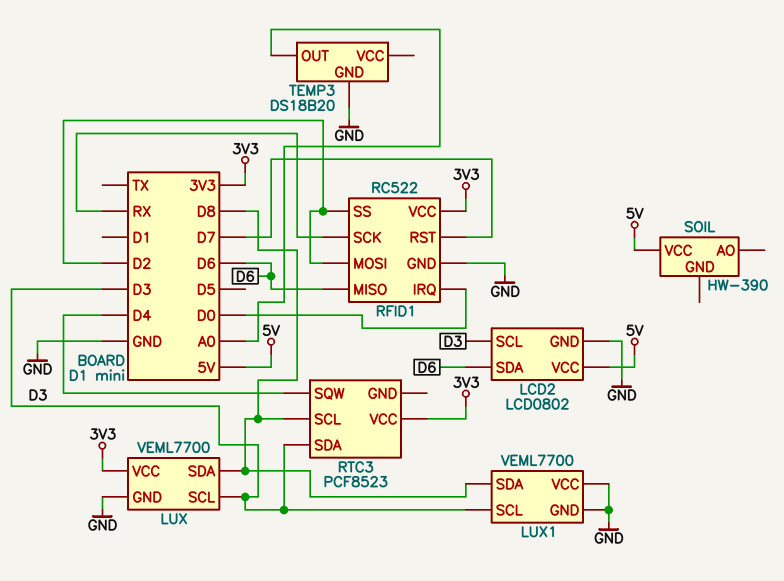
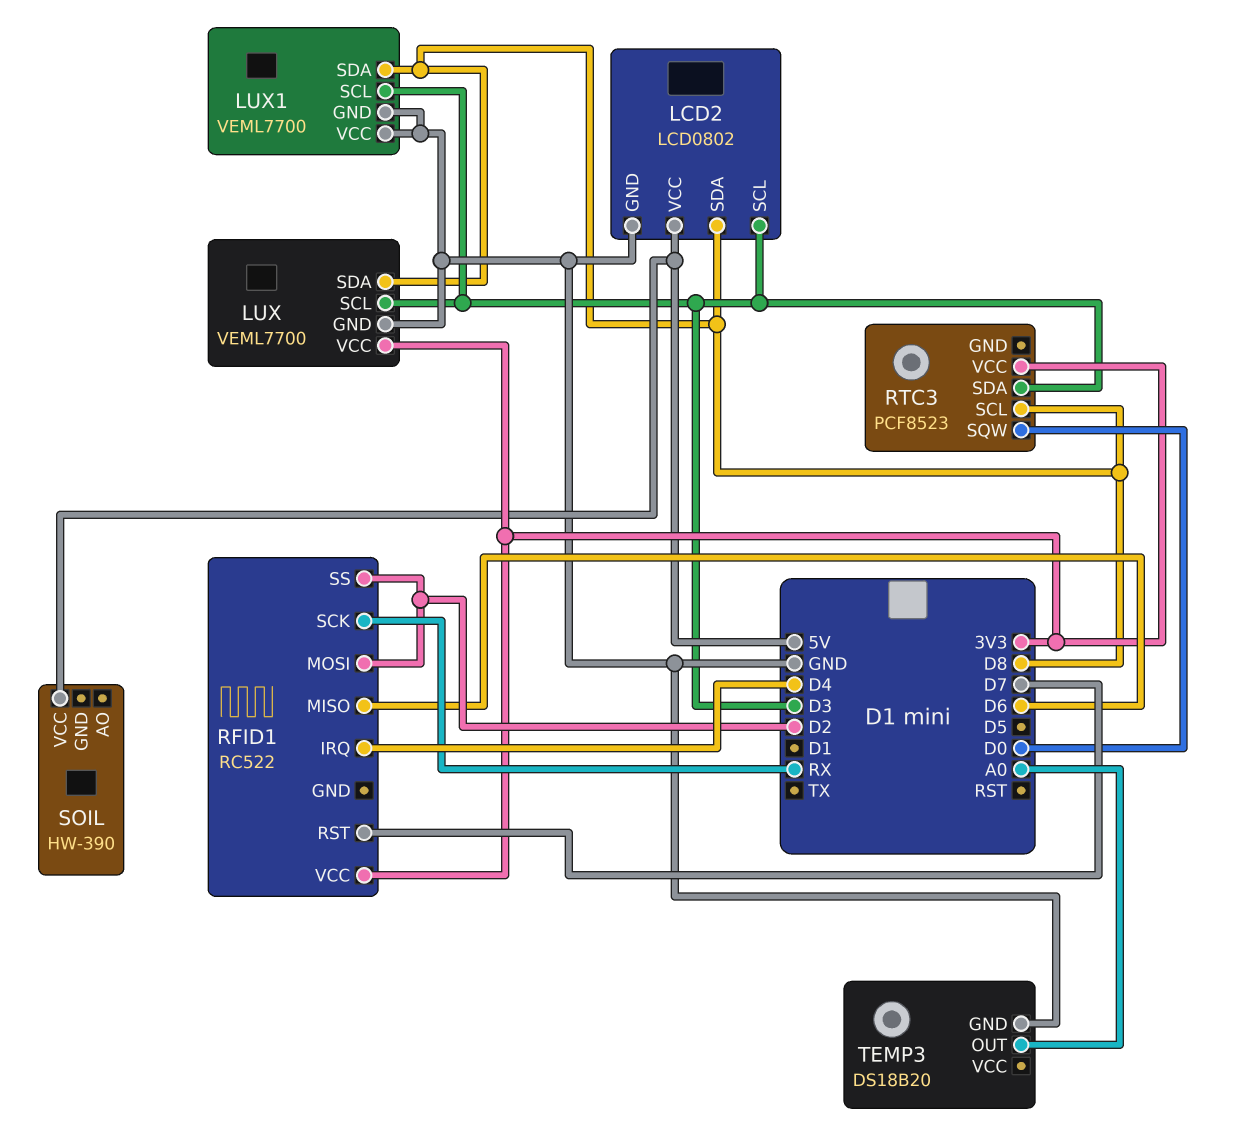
LCD2 pin SDA: D6 -> D8
RFID1 pin GND: GND -> none
RFID1 pin IRQ: D0 -> D4
RTC3 pin SQW: D4 -> D0

